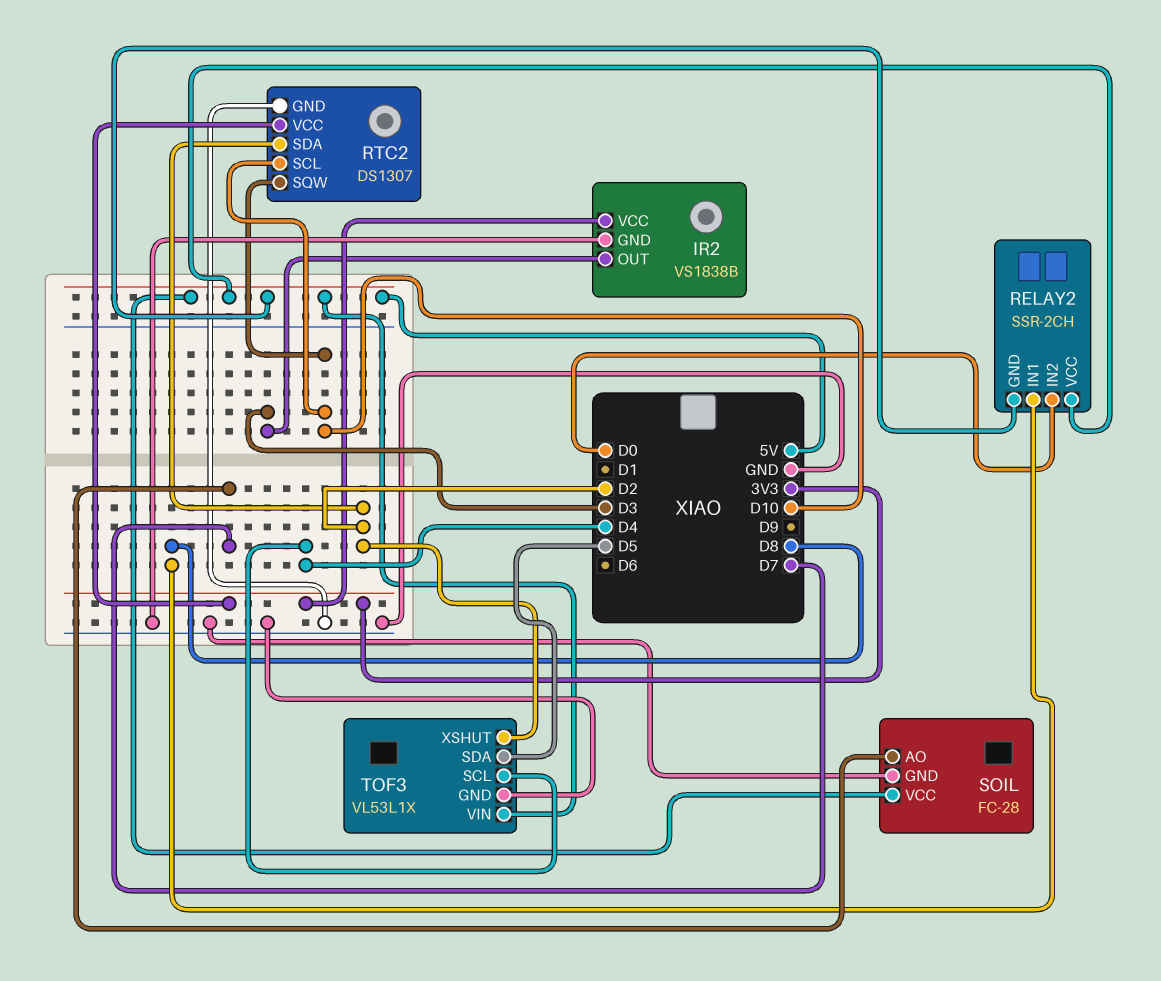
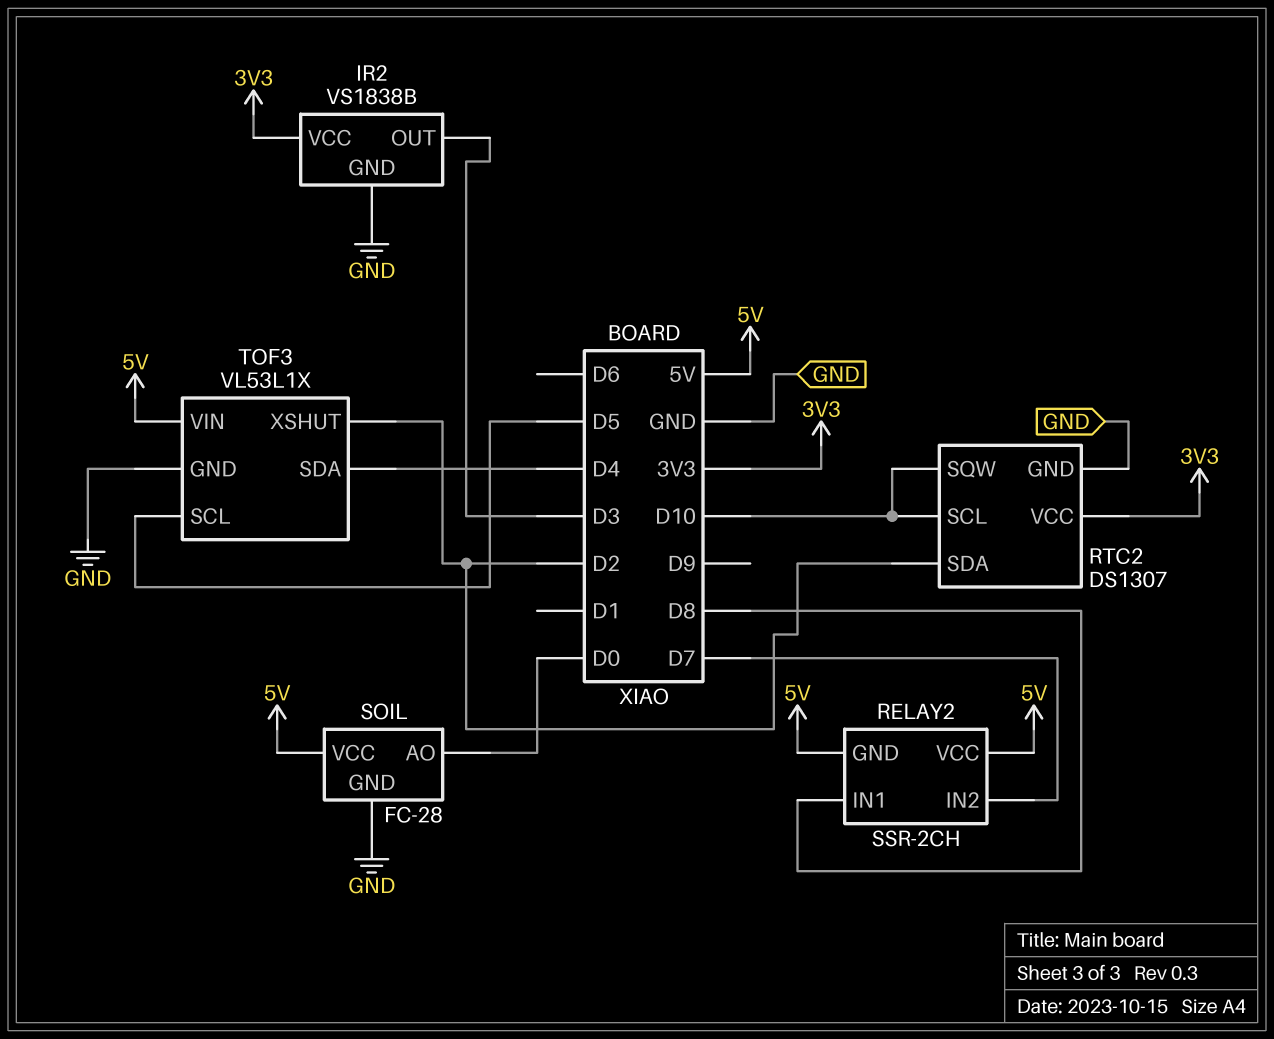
RELAY2 pin IN2: D0 -> D7
SOIL pin AO: D7 -> D0
TOF3 pin SCL: D4 -> D5
TOF3 pin SDA: D5 -> D4

